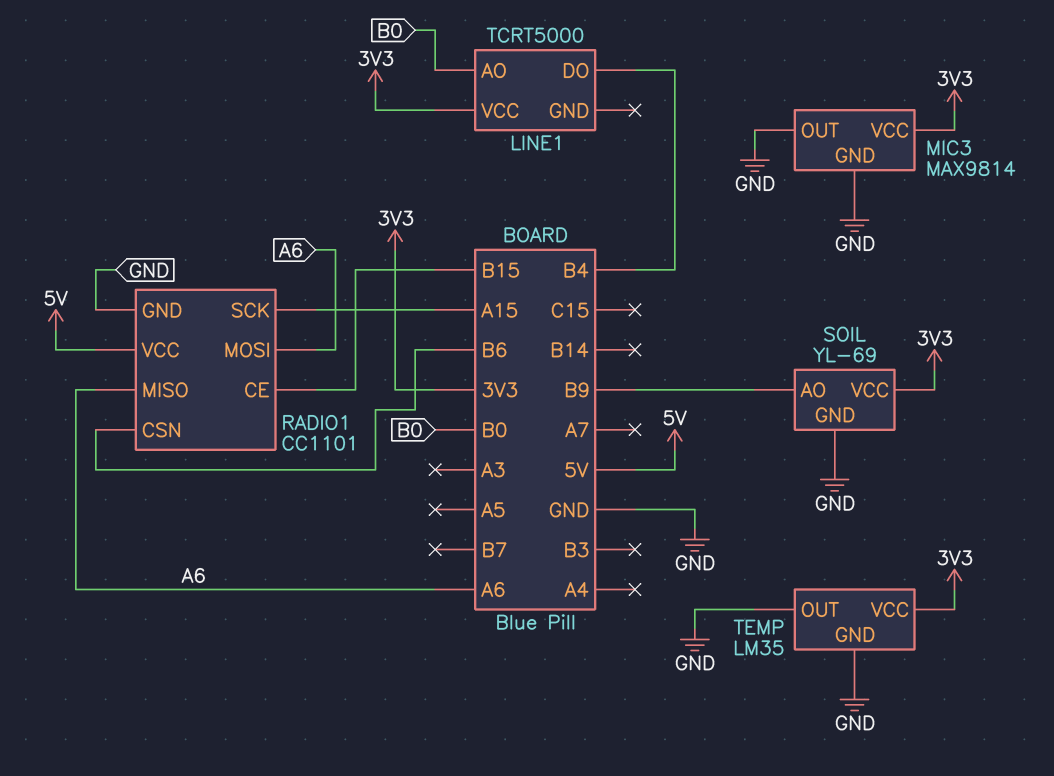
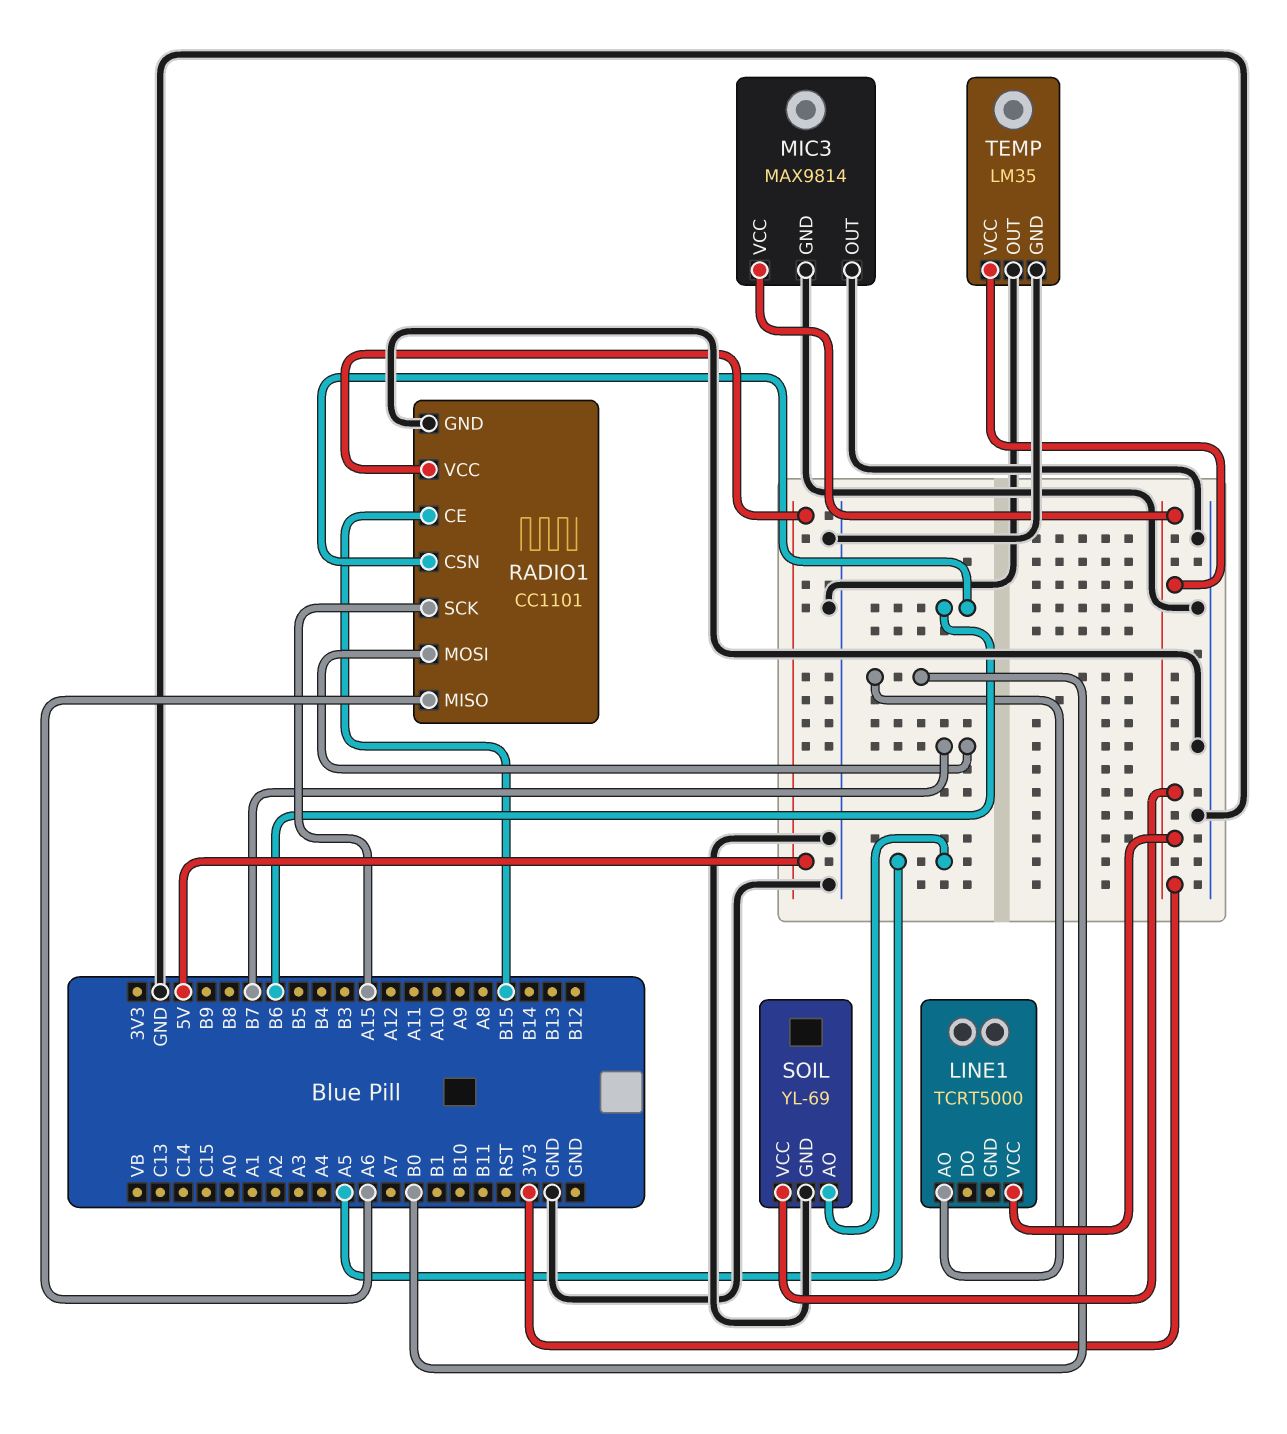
LINE1 pin DO: B4 -> none
RADIO1 pin MOSI: A6 -> B7
SOIL pin AO: B9 -> A5

